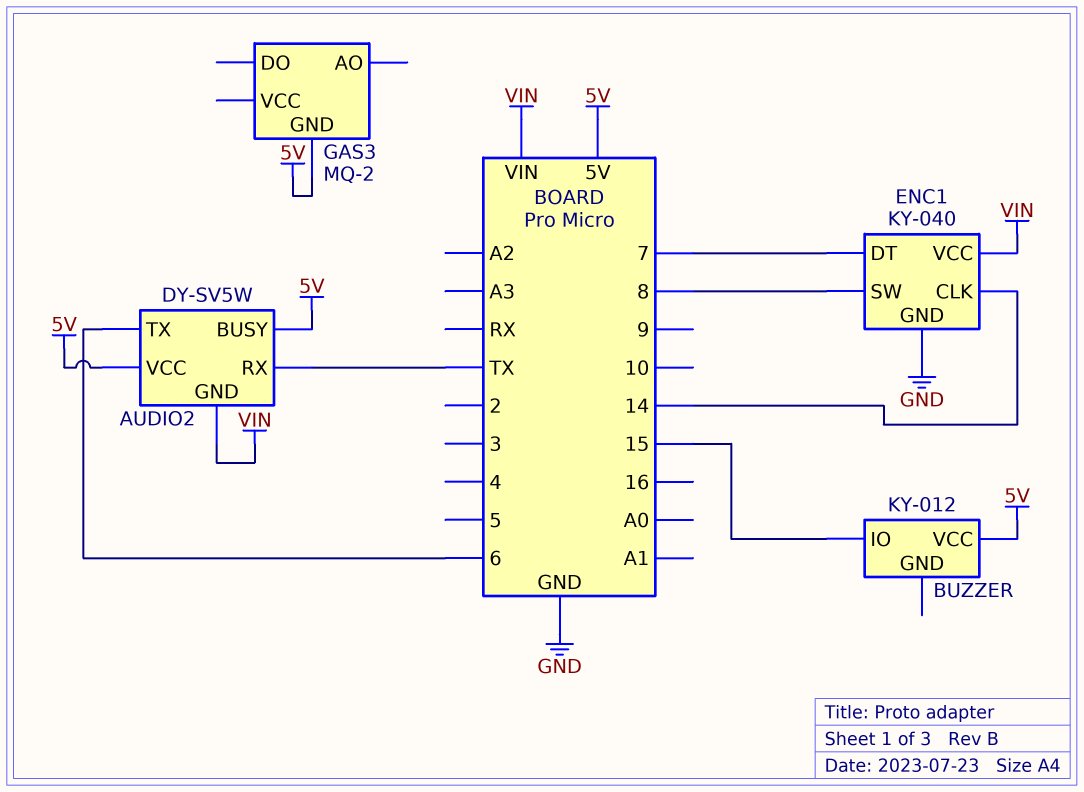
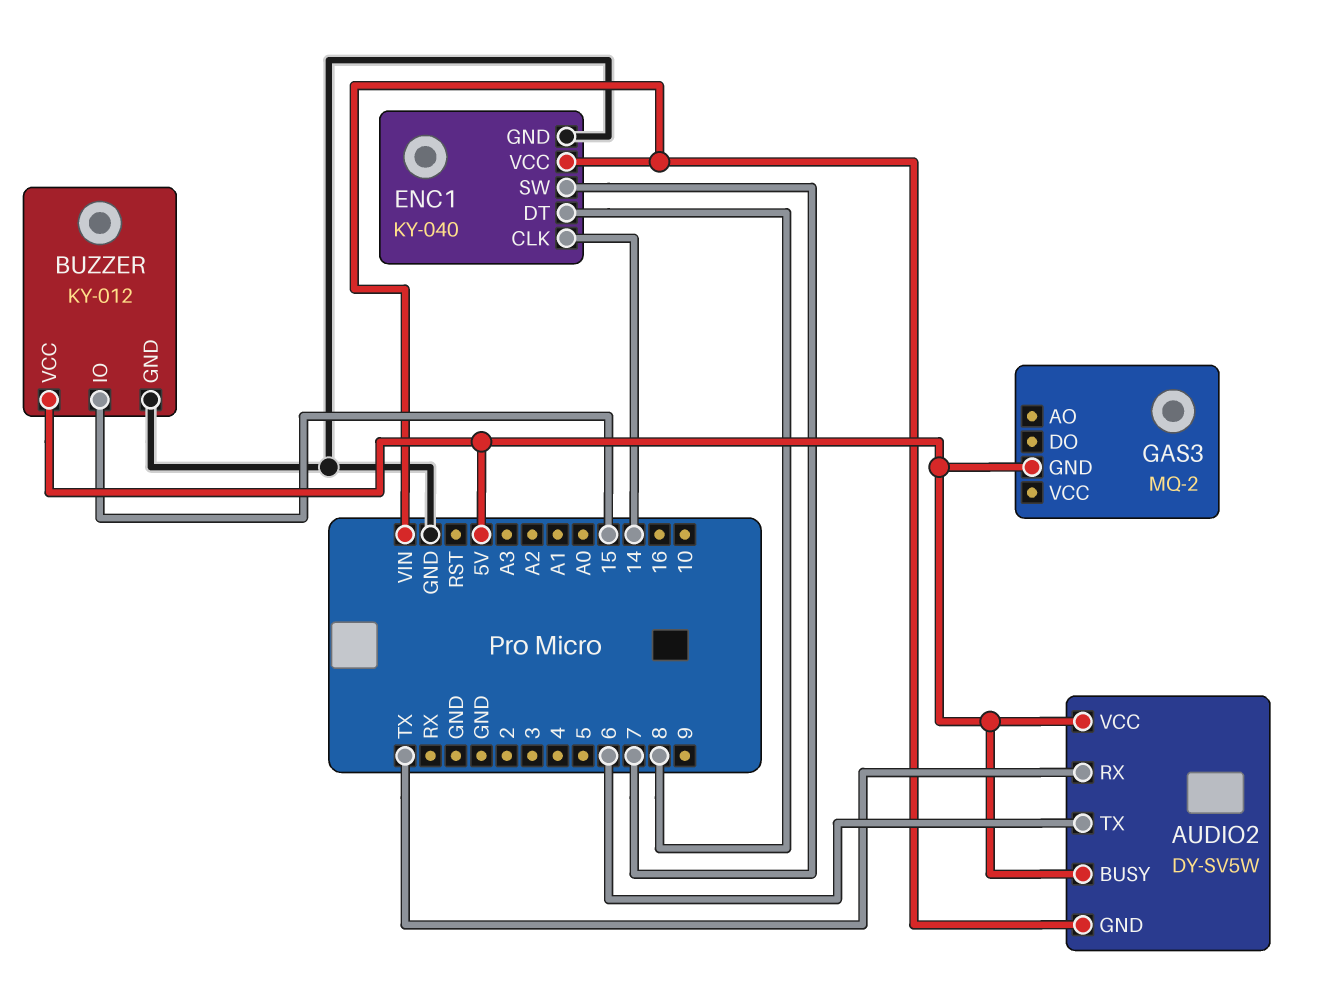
BUZZER pin GND: none -> GND
ENC1 pin DT: 7 -> 8
ENC1 pin SW: 8 -> 7

